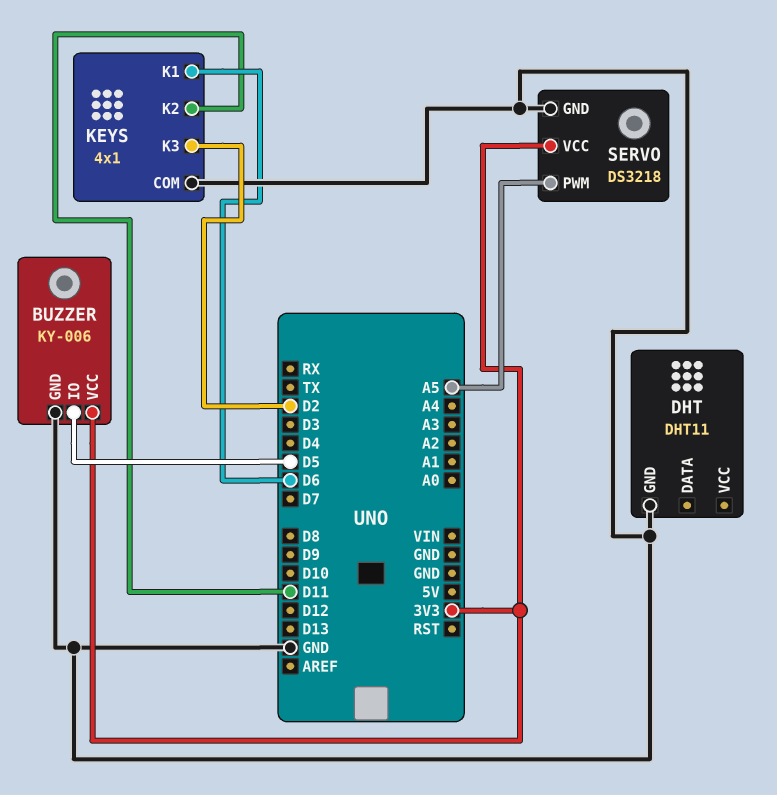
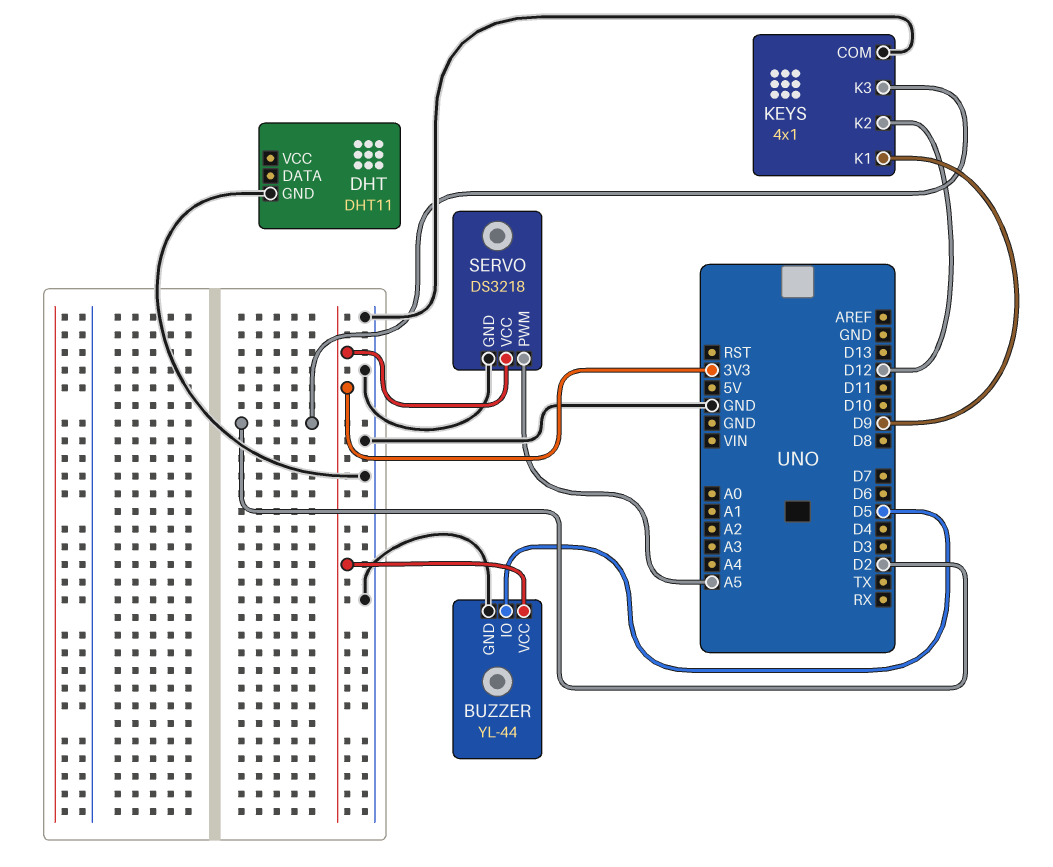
BUZZER: KY-006 -> YL-44
KEYS pin K1: D6 -> D9
KEYS pin K2: D11 -> D12

